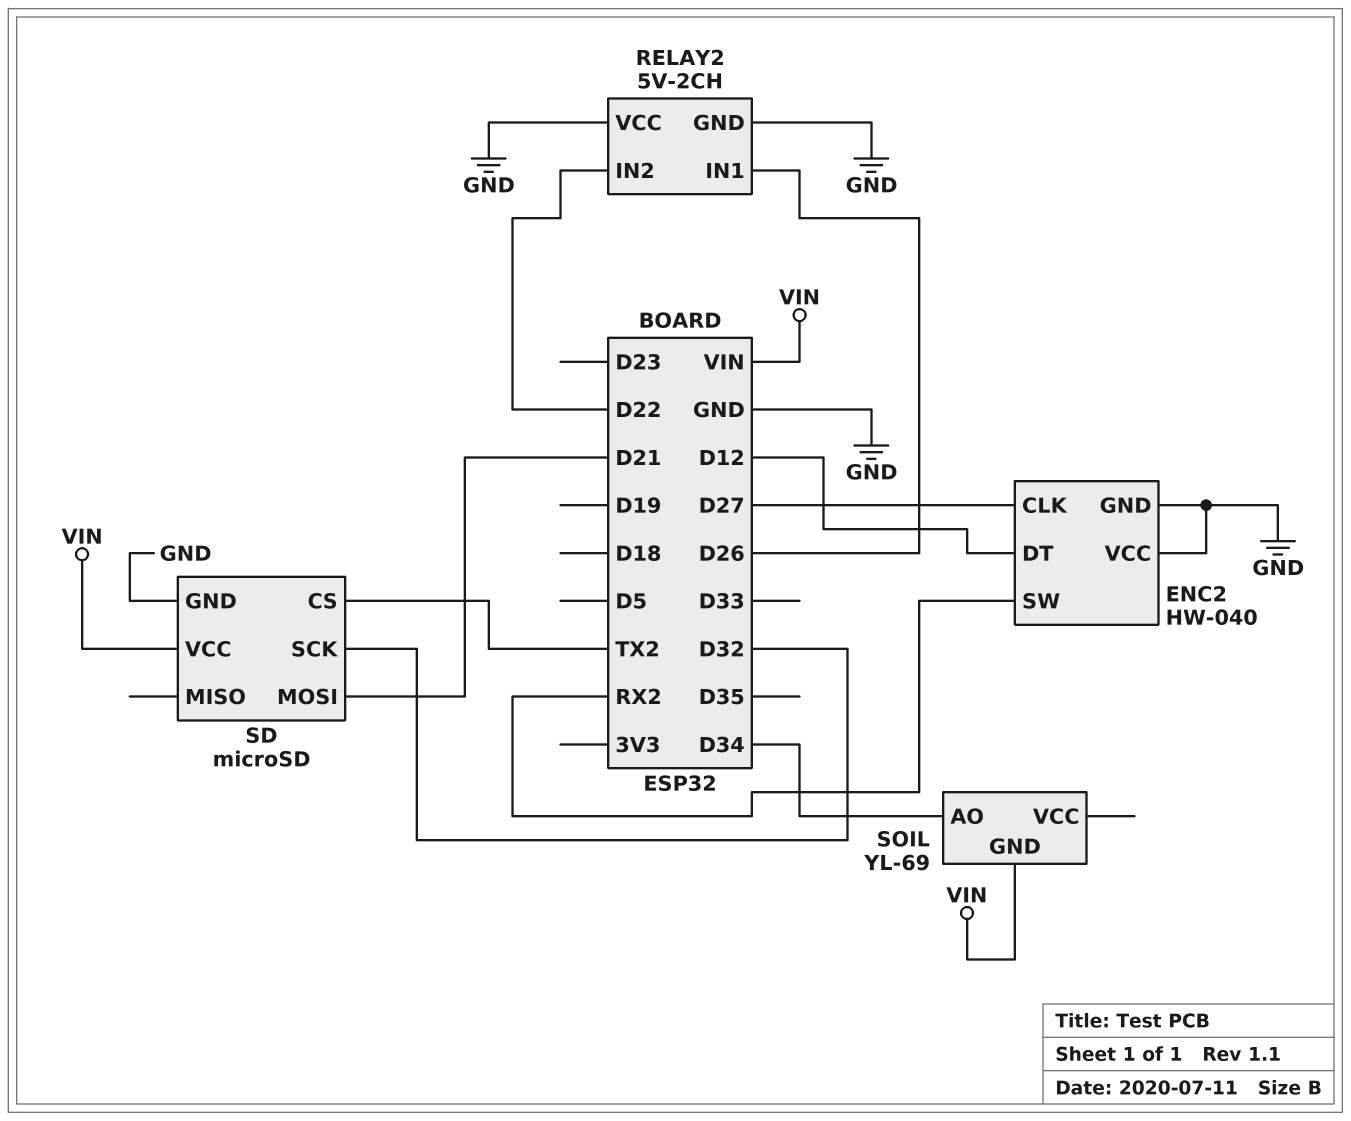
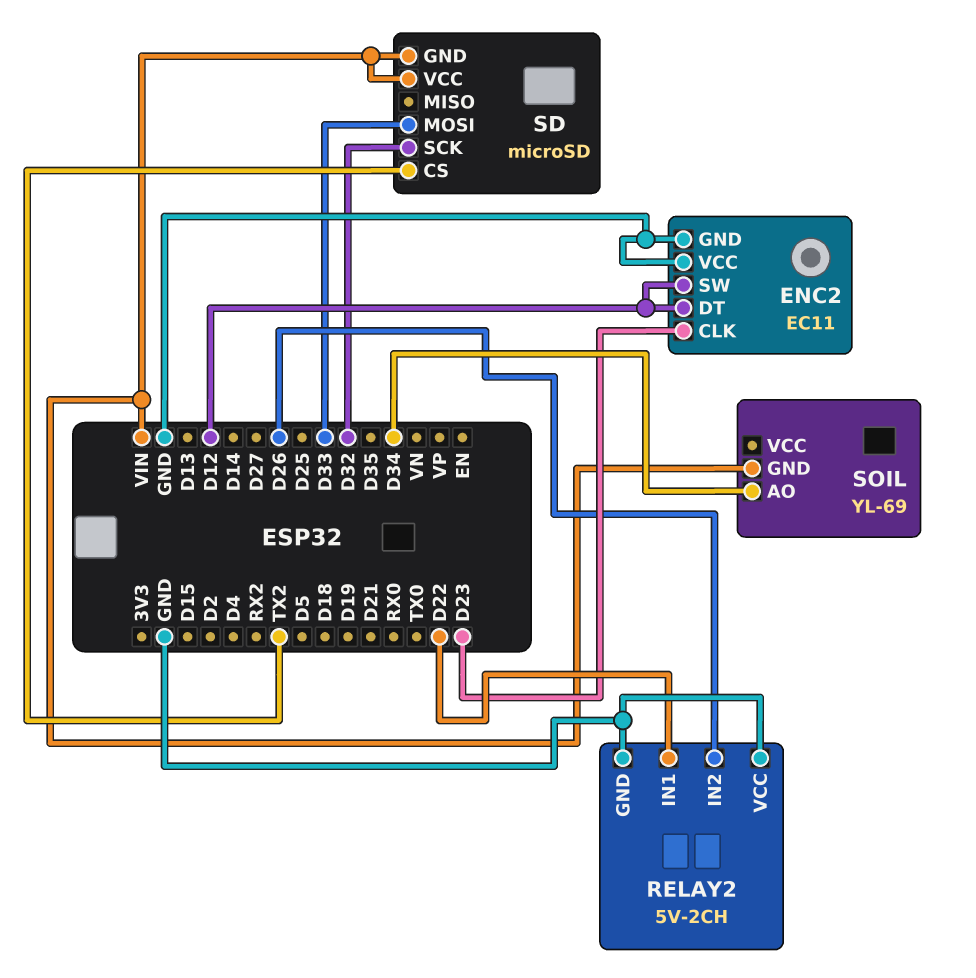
ENC2: HW-040 -> EC11
ENC2 pin CLK: D27 -> D23
ENC2 pin SW: RX2 -> D12
RELAY2 pin IN1: D26 -> D22
RELAY2 pin IN2: D22 -> D26
SD pin GND: GND -> VIN
SD pin MOSI: D21 -> D33

